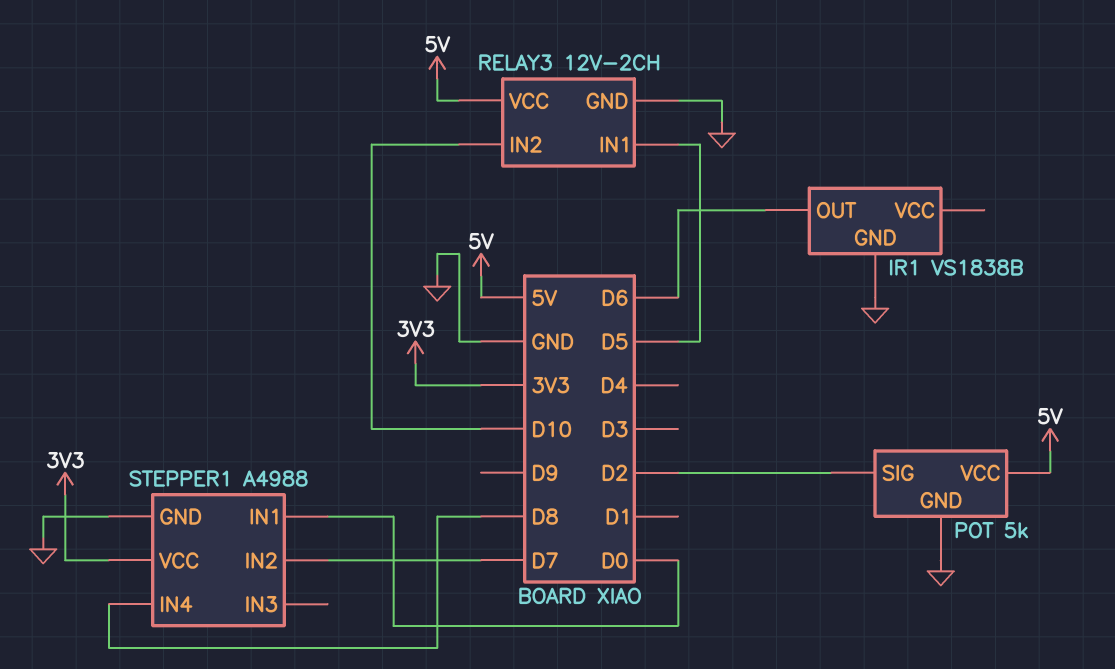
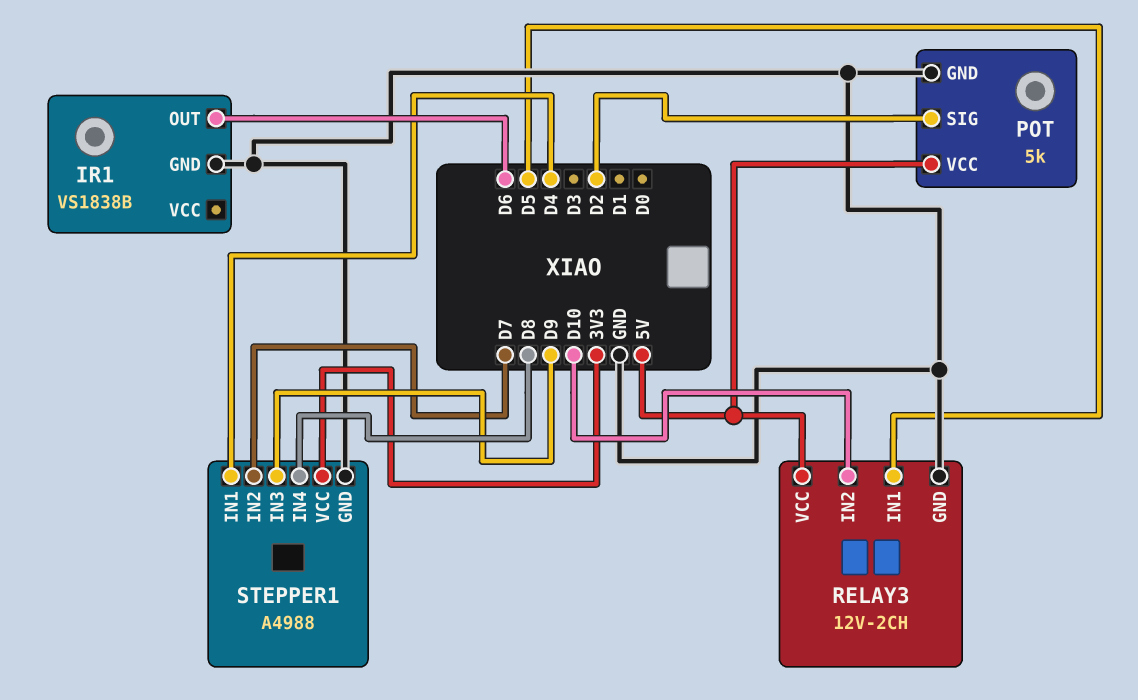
STEPPER1 pin IN1: D0 -> D4
STEPPER1 pin IN3: none -> D9

